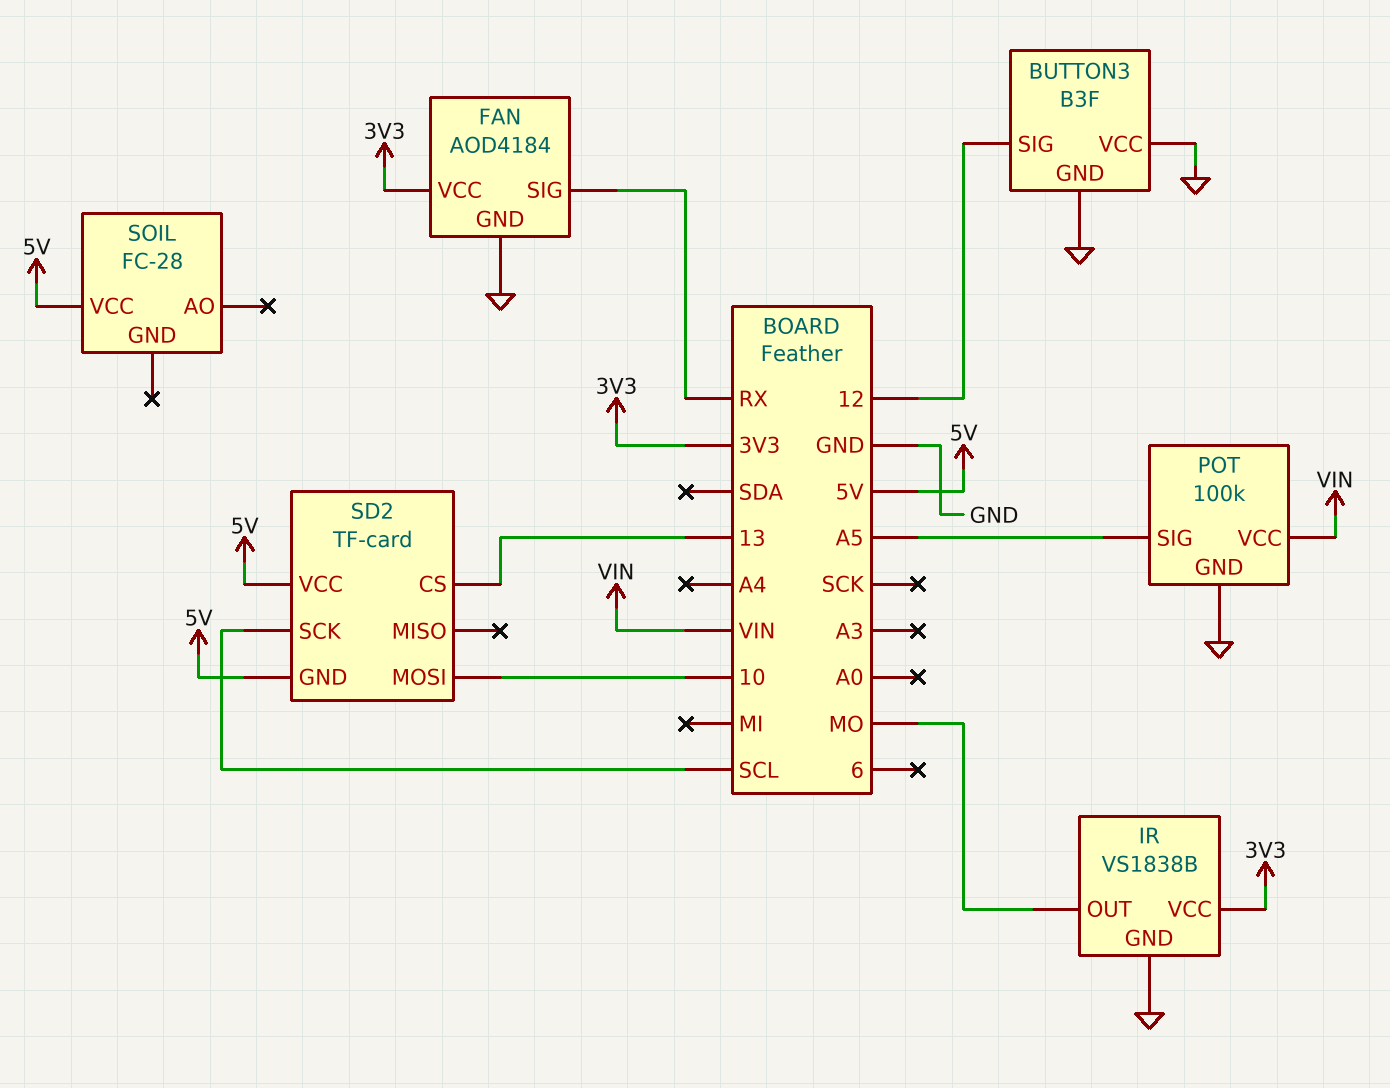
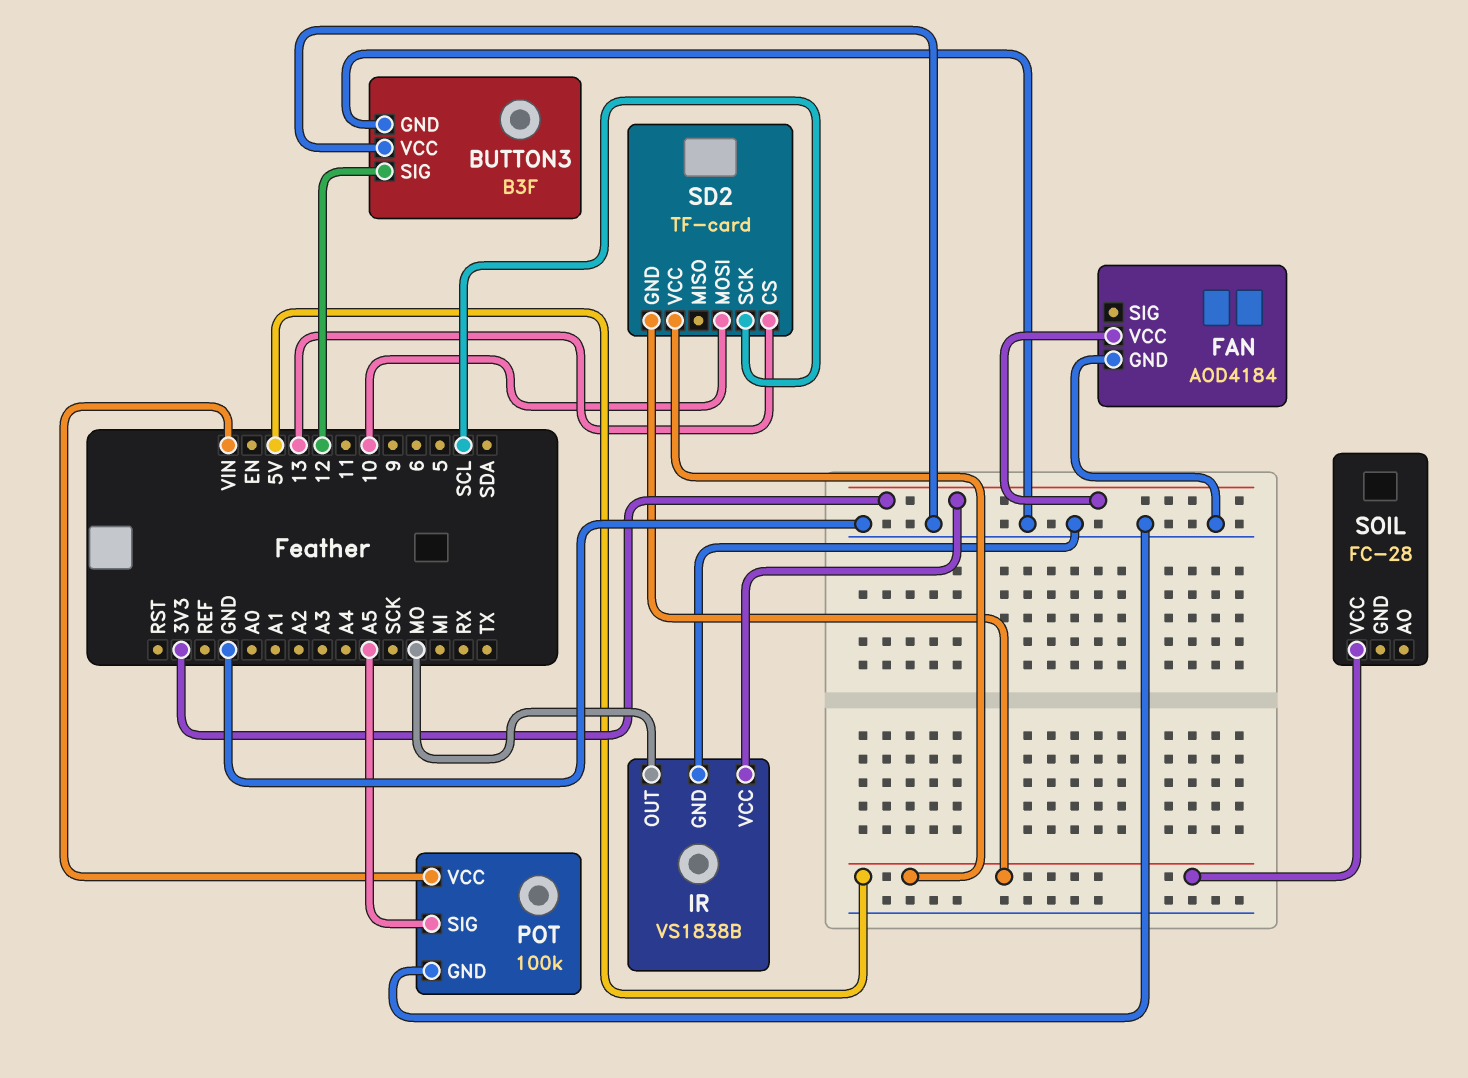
FAN pin SIG: RX -> none

